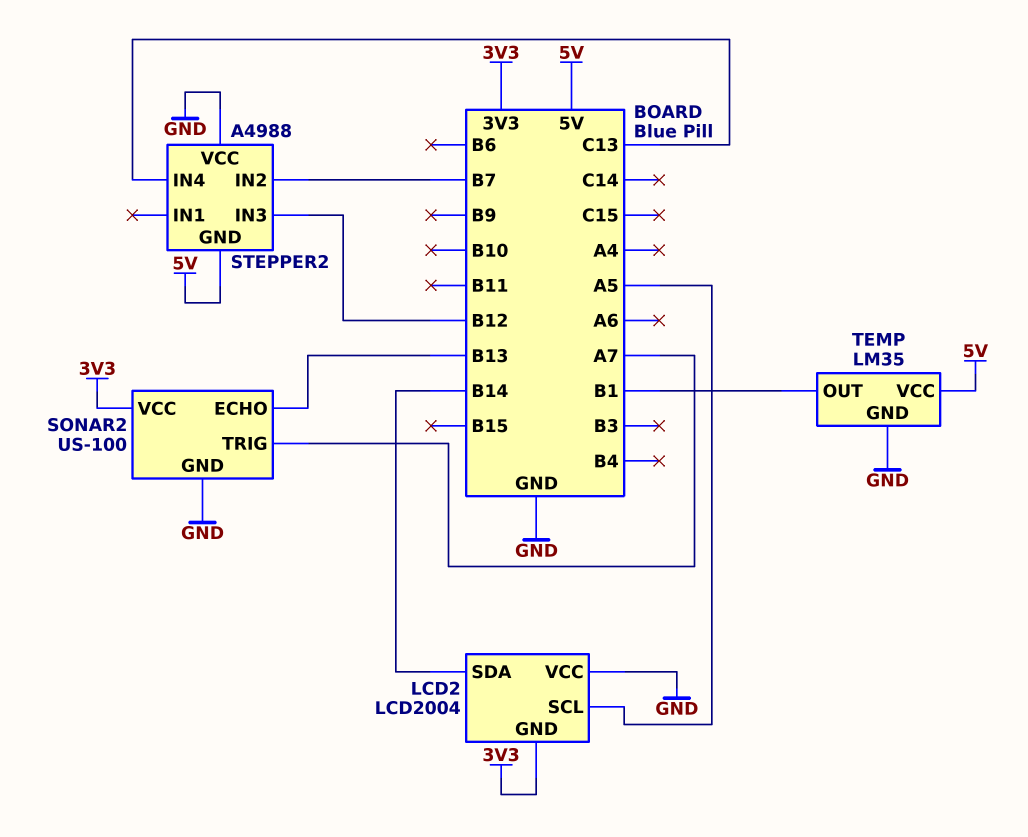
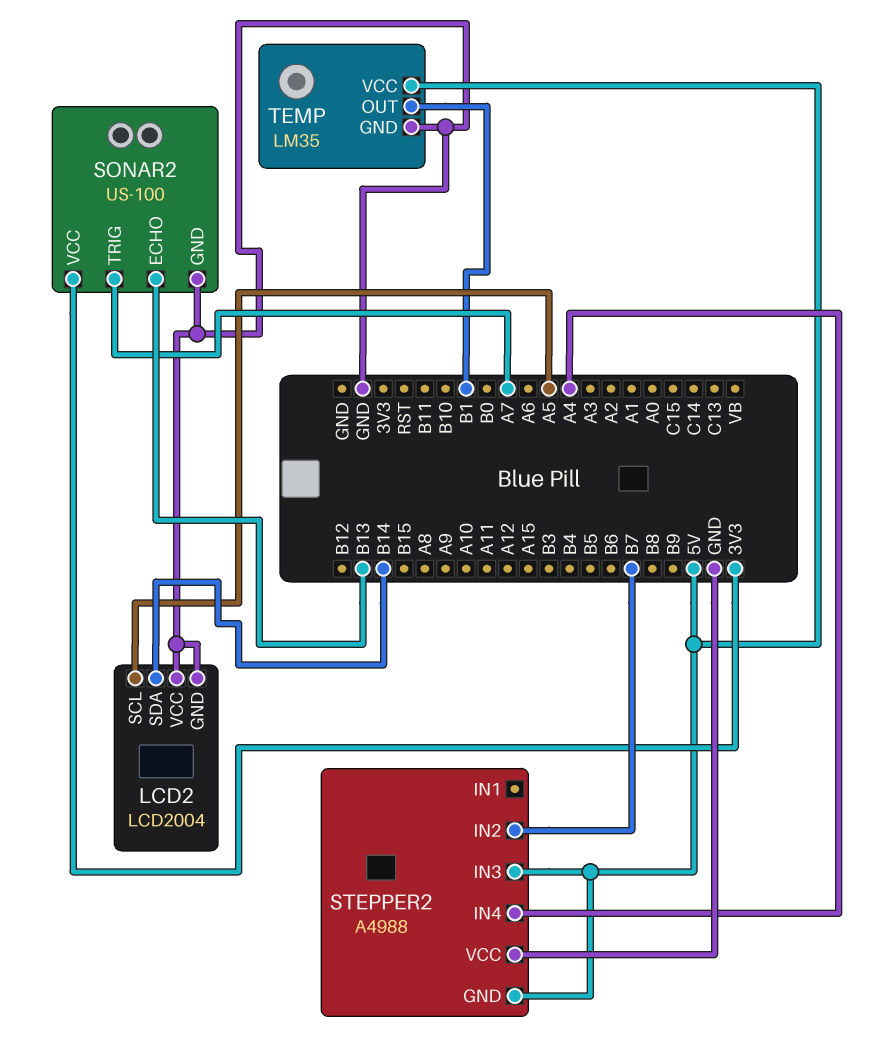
LCD2 pin GND: 3V3 -> GND
STEPPER2 pin IN3: B12 -> 5V
STEPPER2 pin IN4: C13 -> A4

